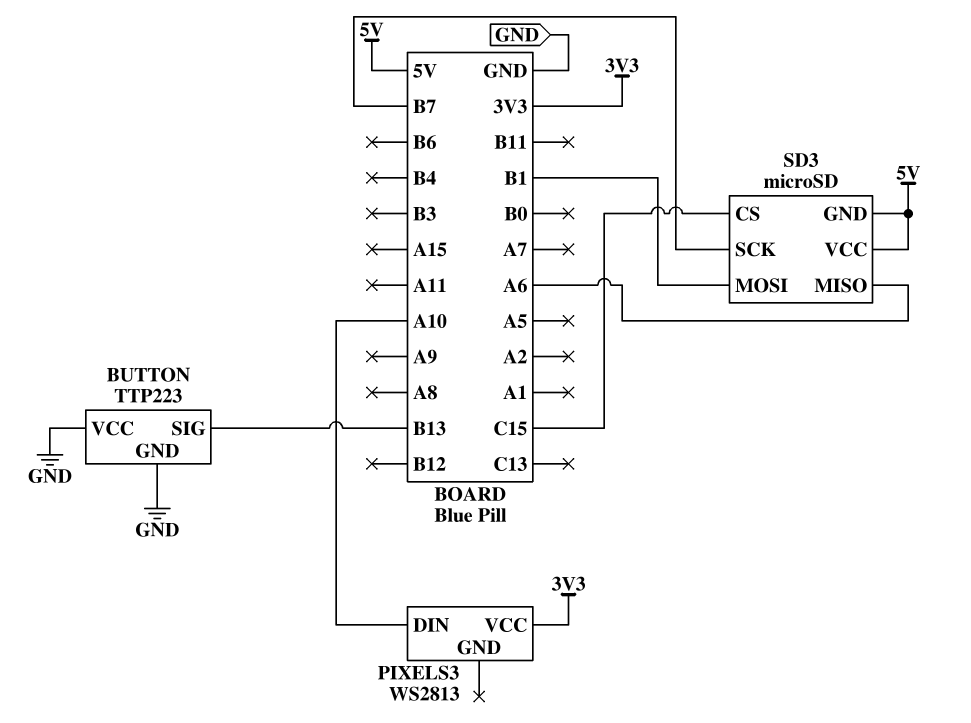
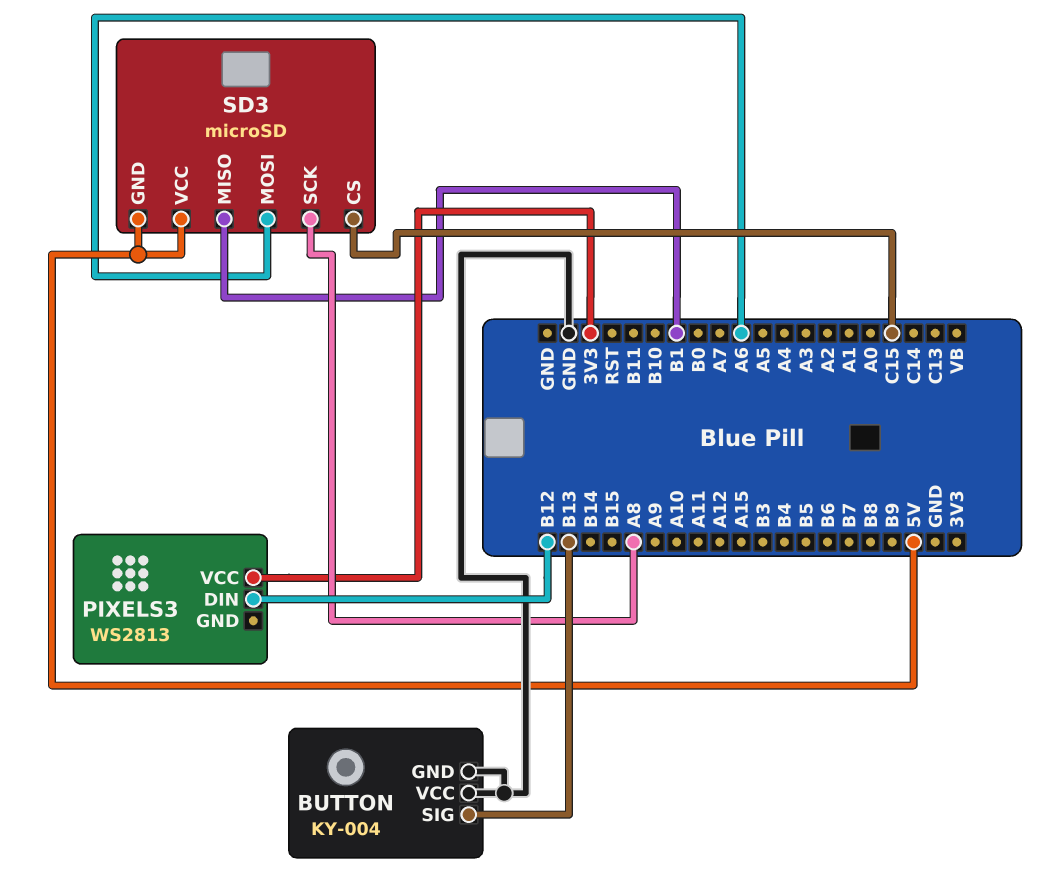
BUTTON: TTP223 -> KY-004
PIXELS3 pin DIN: A10 -> B12
SD3 pin MISO: A6 -> B1
SD3 pin MOSI: B1 -> A6
SD3 pin SCK: B7 -> A8

